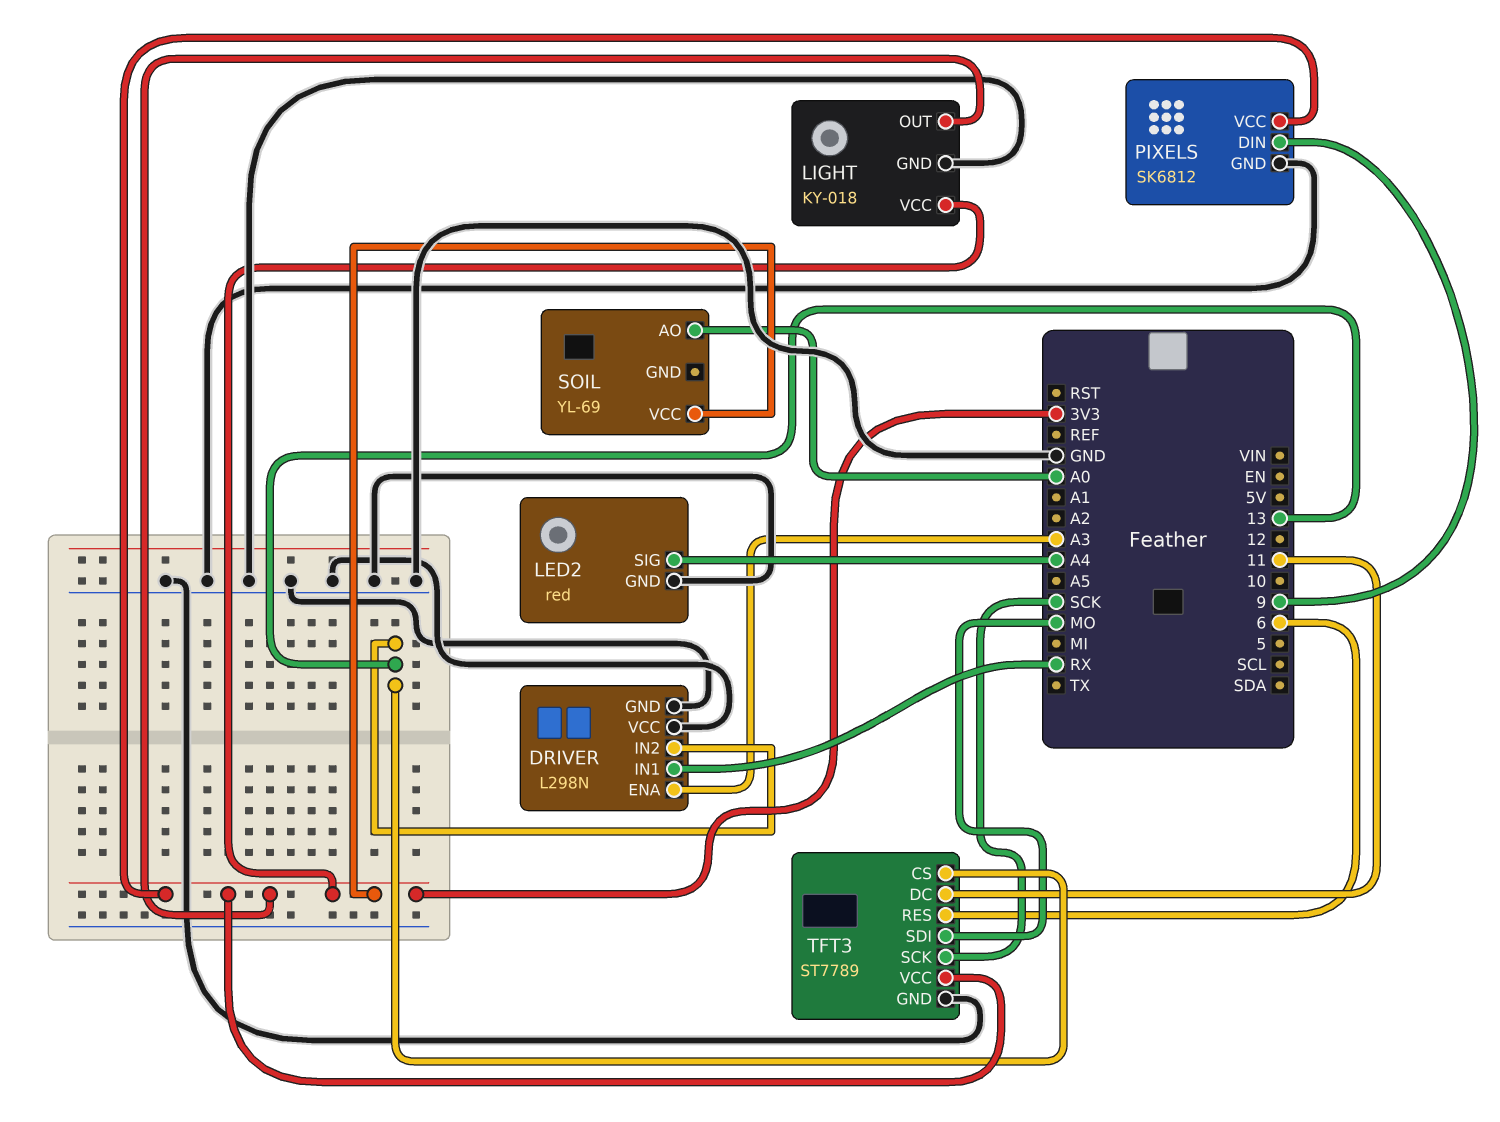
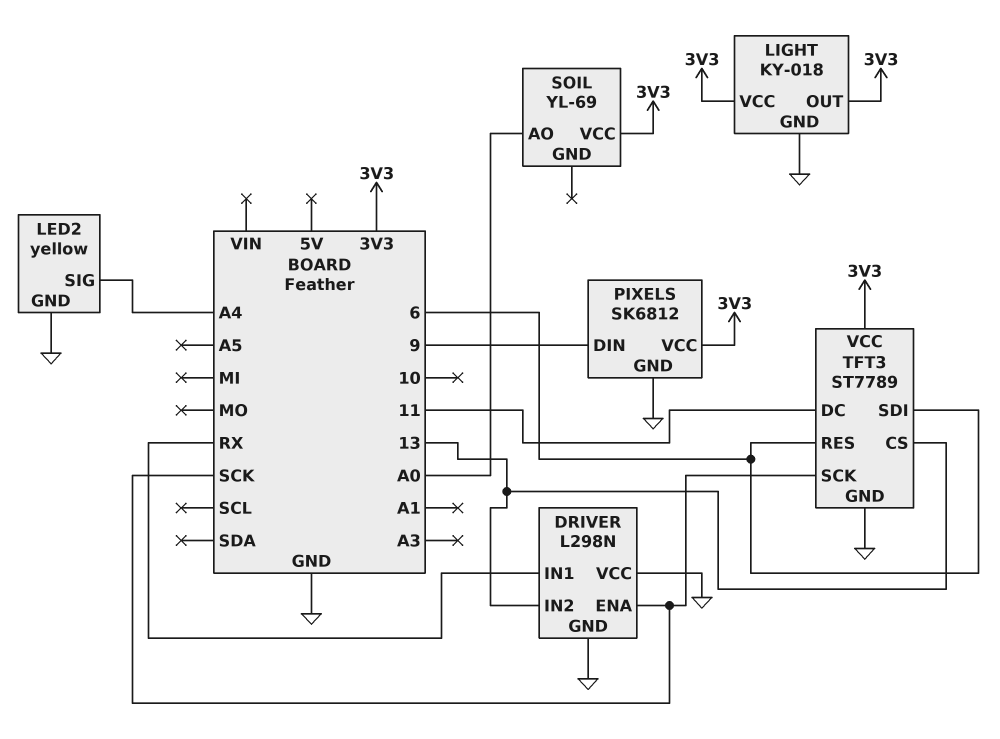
DRIVER pin ENA: A3 -> SCK
LED2: red -> yellow
TFT3 pin SDI: MO -> 6

